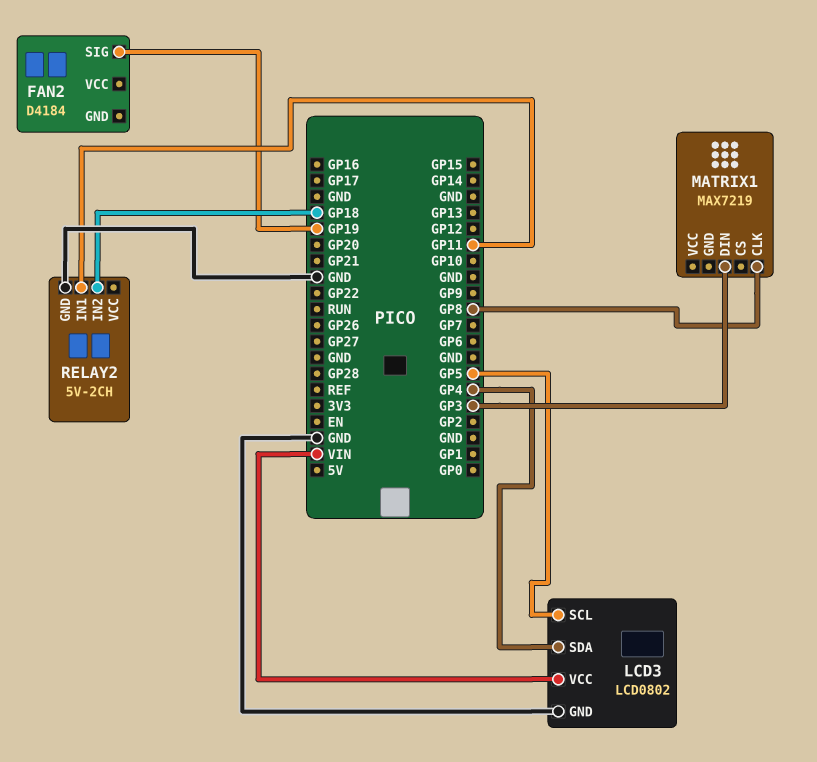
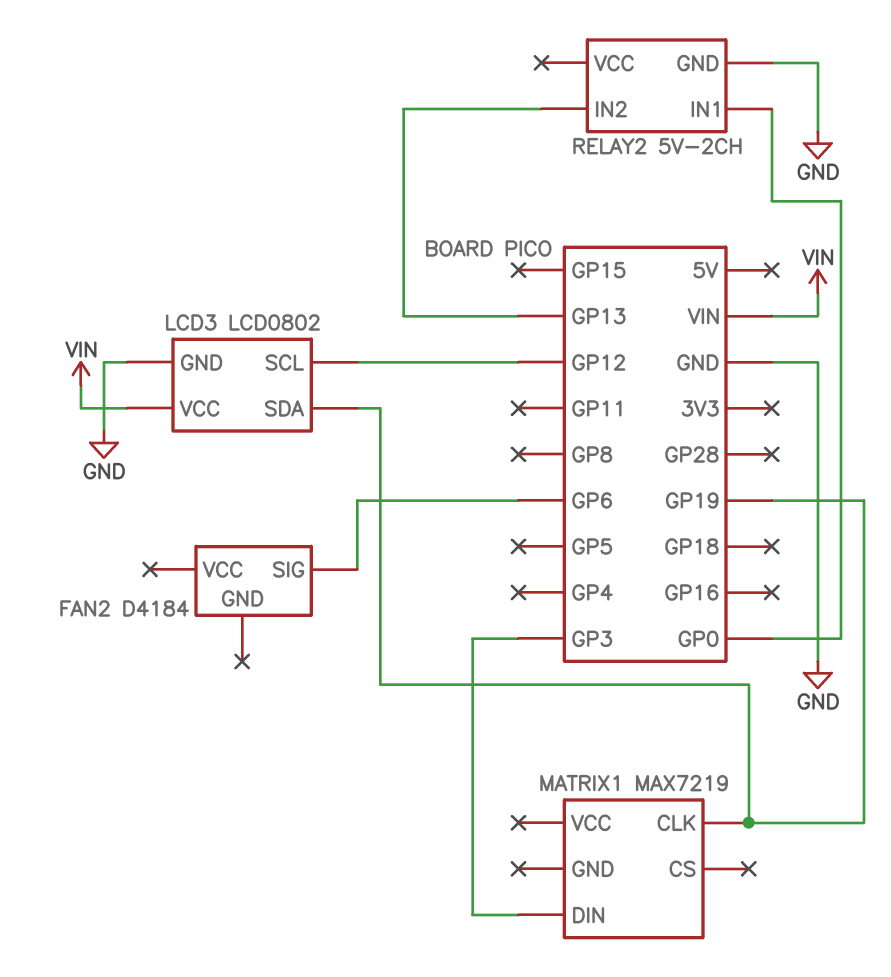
FAN2 pin SIG: GP19 -> GP6
LCD3 pin SCL: GP5 -> GP12
LCD3 pin SDA: GP4 -> GP19
MATRIX1 pin CLK: GP8 -> GP19
RELAY2 pin IN1: GP11 -> GP0
RELAY2 pin IN2: GP18 -> GP13

